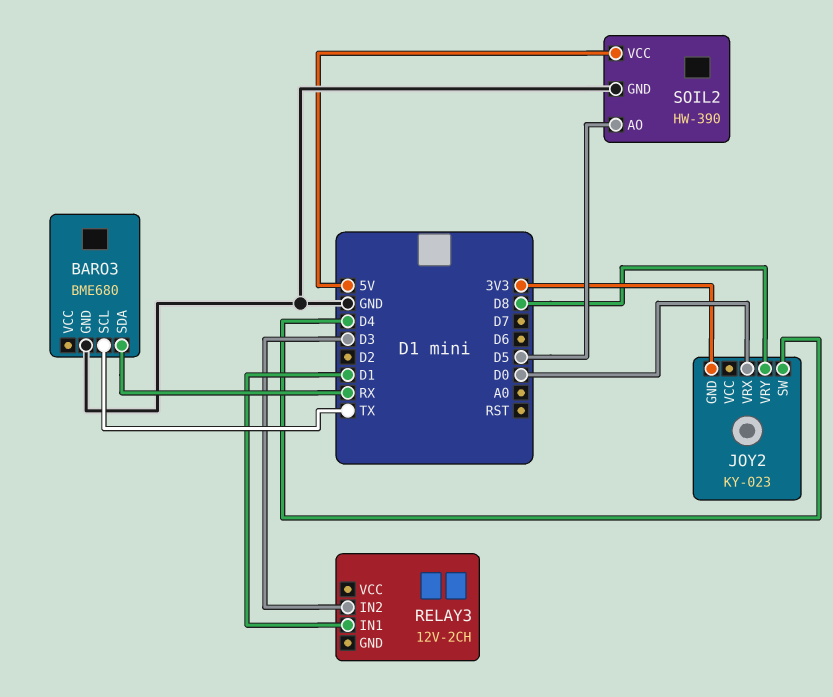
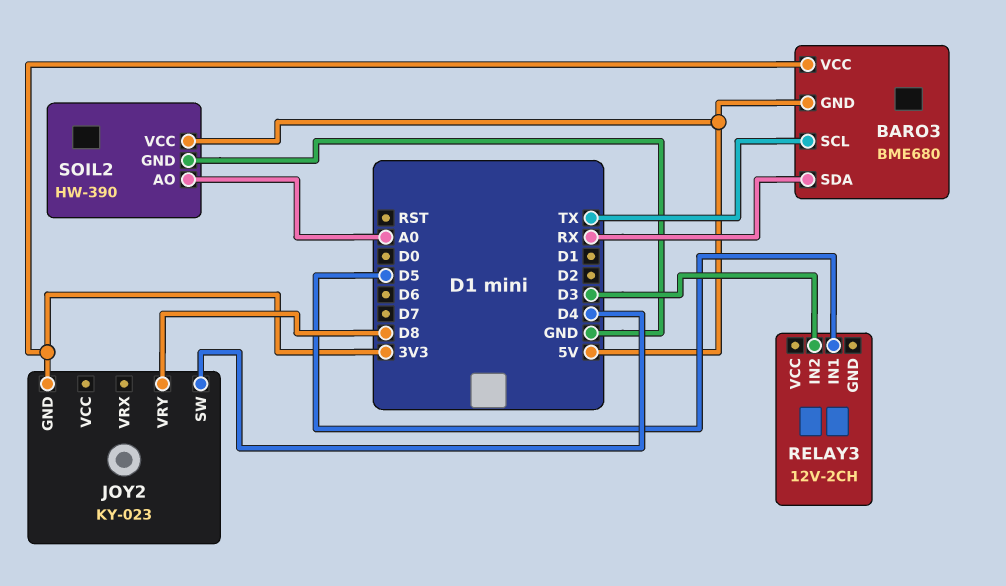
BARO3 pin GND: GND -> 5V
BARO3 pin VCC: none -> 3V3
JOY2 pin VRX: D0 -> none
RELAY3 pin IN1: D1 -> D5
SOIL2 pin AO: D5 -> A0

